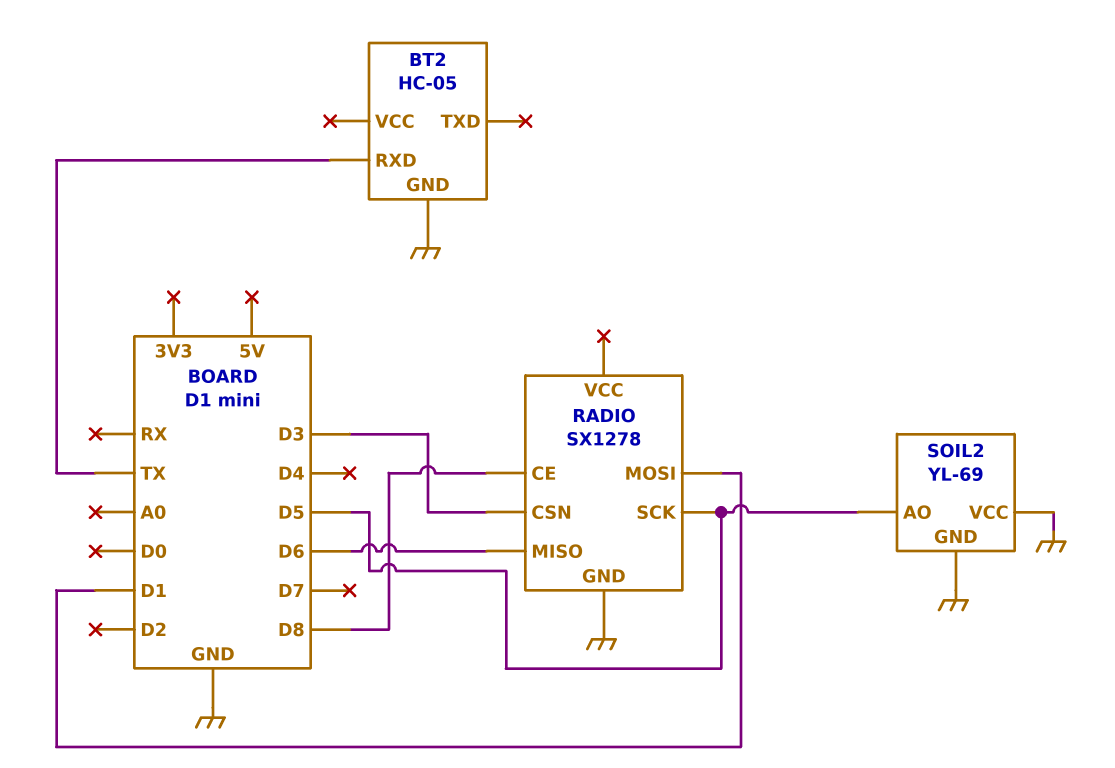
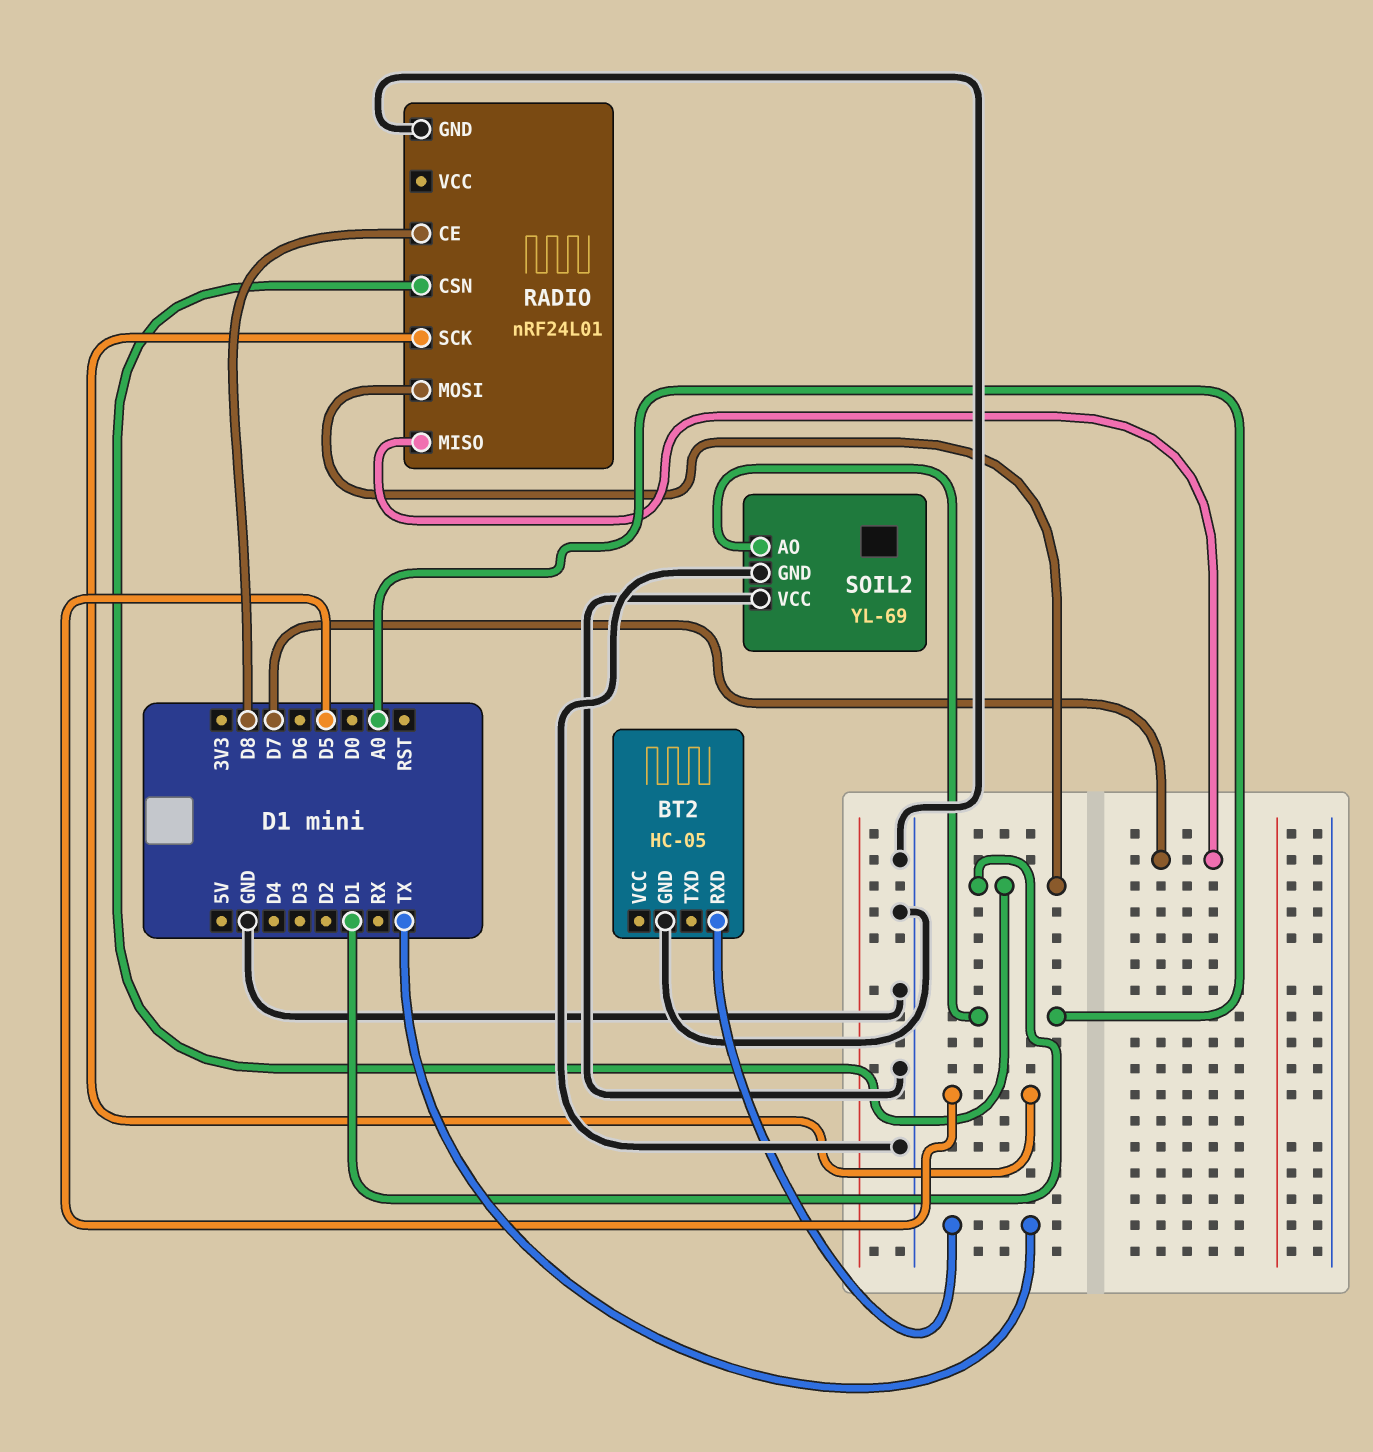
RADIO: SX1278 -> nRF24L01
RADIO pin CSN: D3 -> D1
RADIO pin MISO: D6 -> D7
SOIL2 pin AO: D5 -> A0

